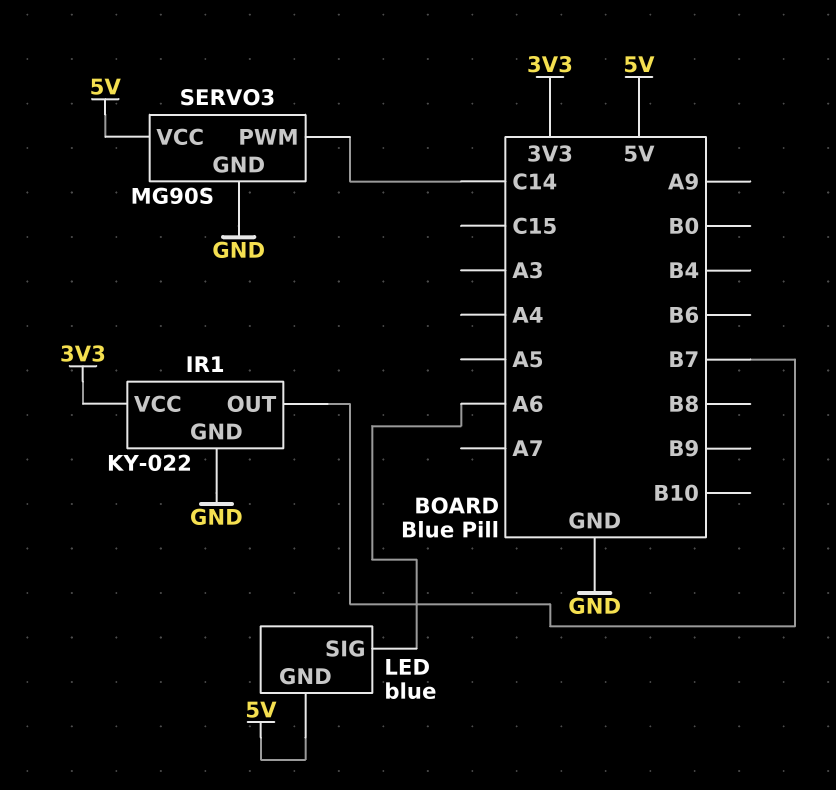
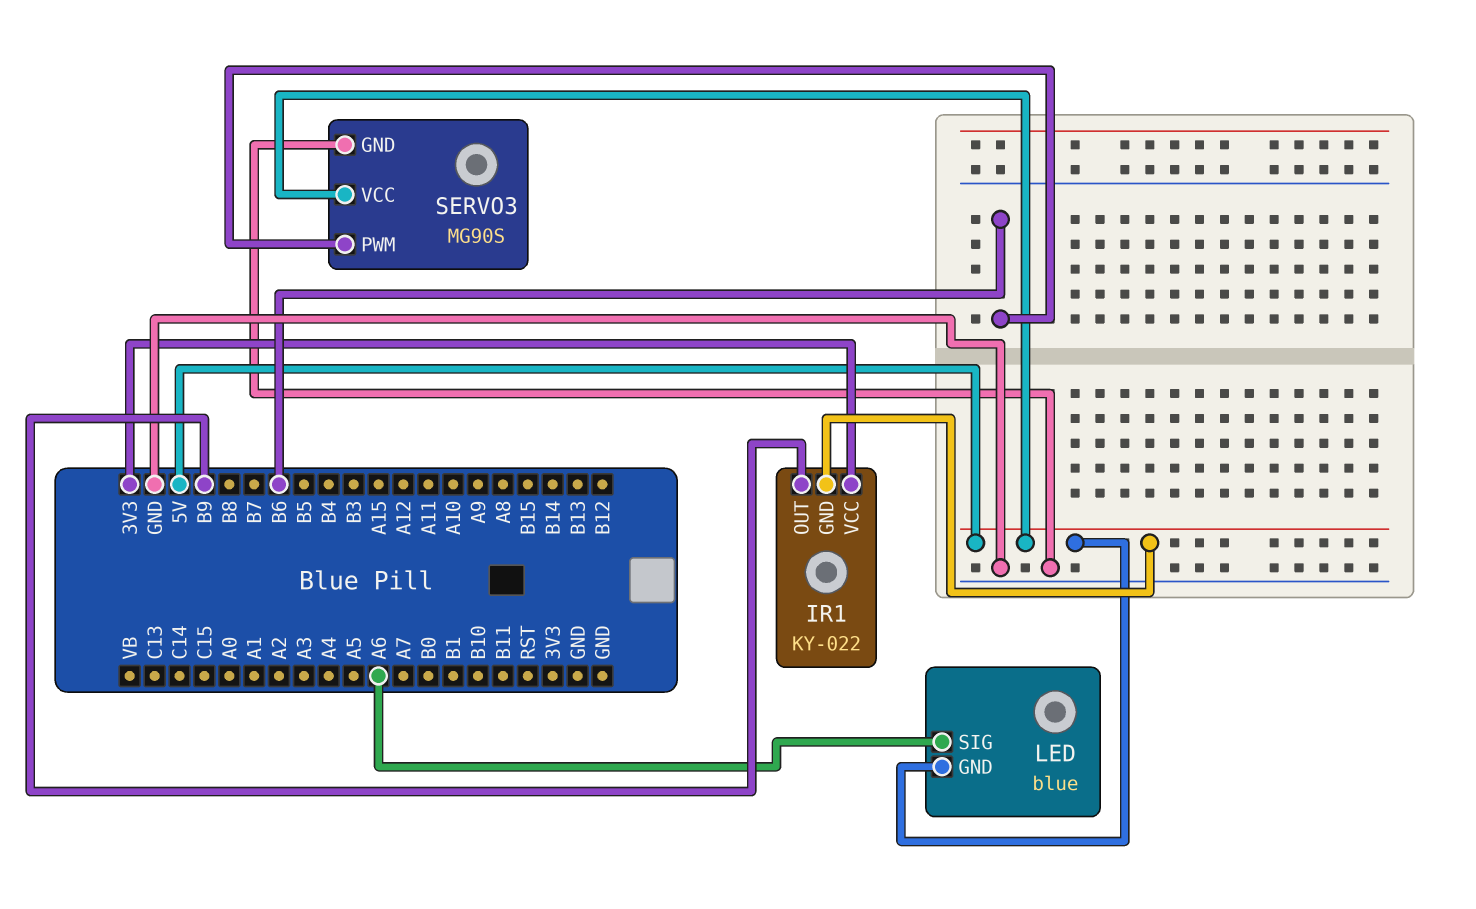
IR1 pin GND: GND -> 5V
IR1 pin OUT: B7 -> B9
SERVO3 pin PWM: C14 -> B6

